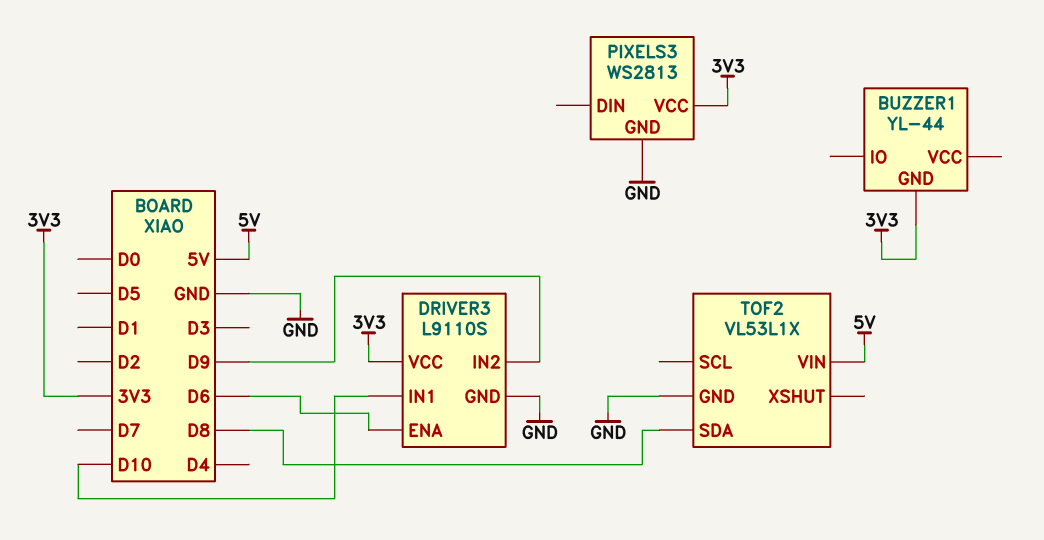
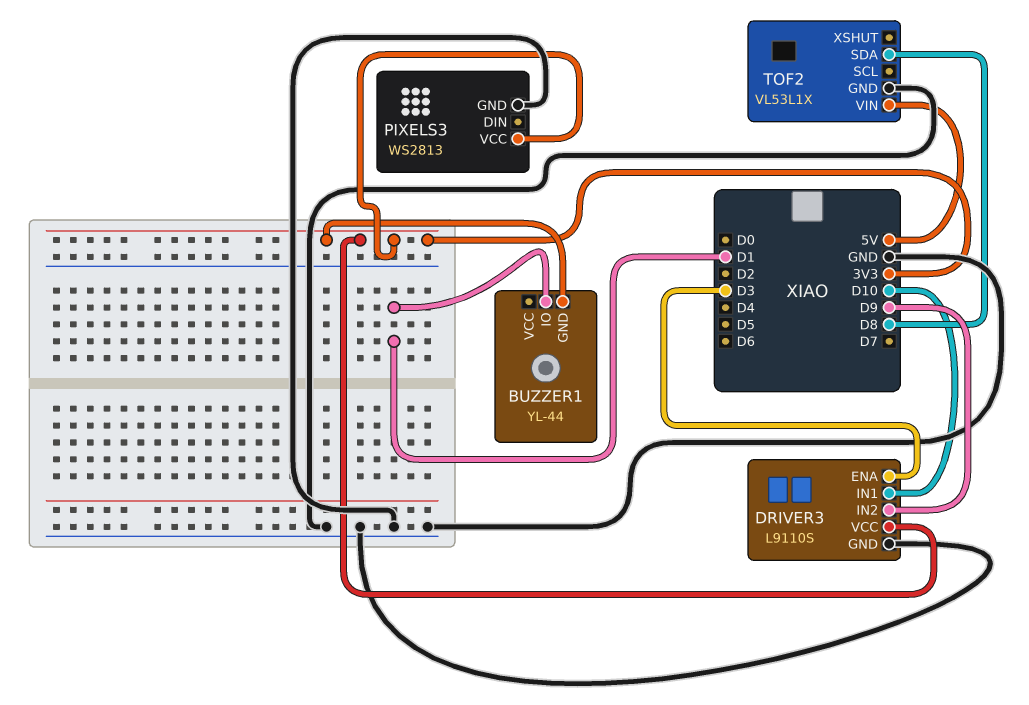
BUZZER1 pin IO: none -> D1
DRIVER3 pin ENA: D6 -> D3

